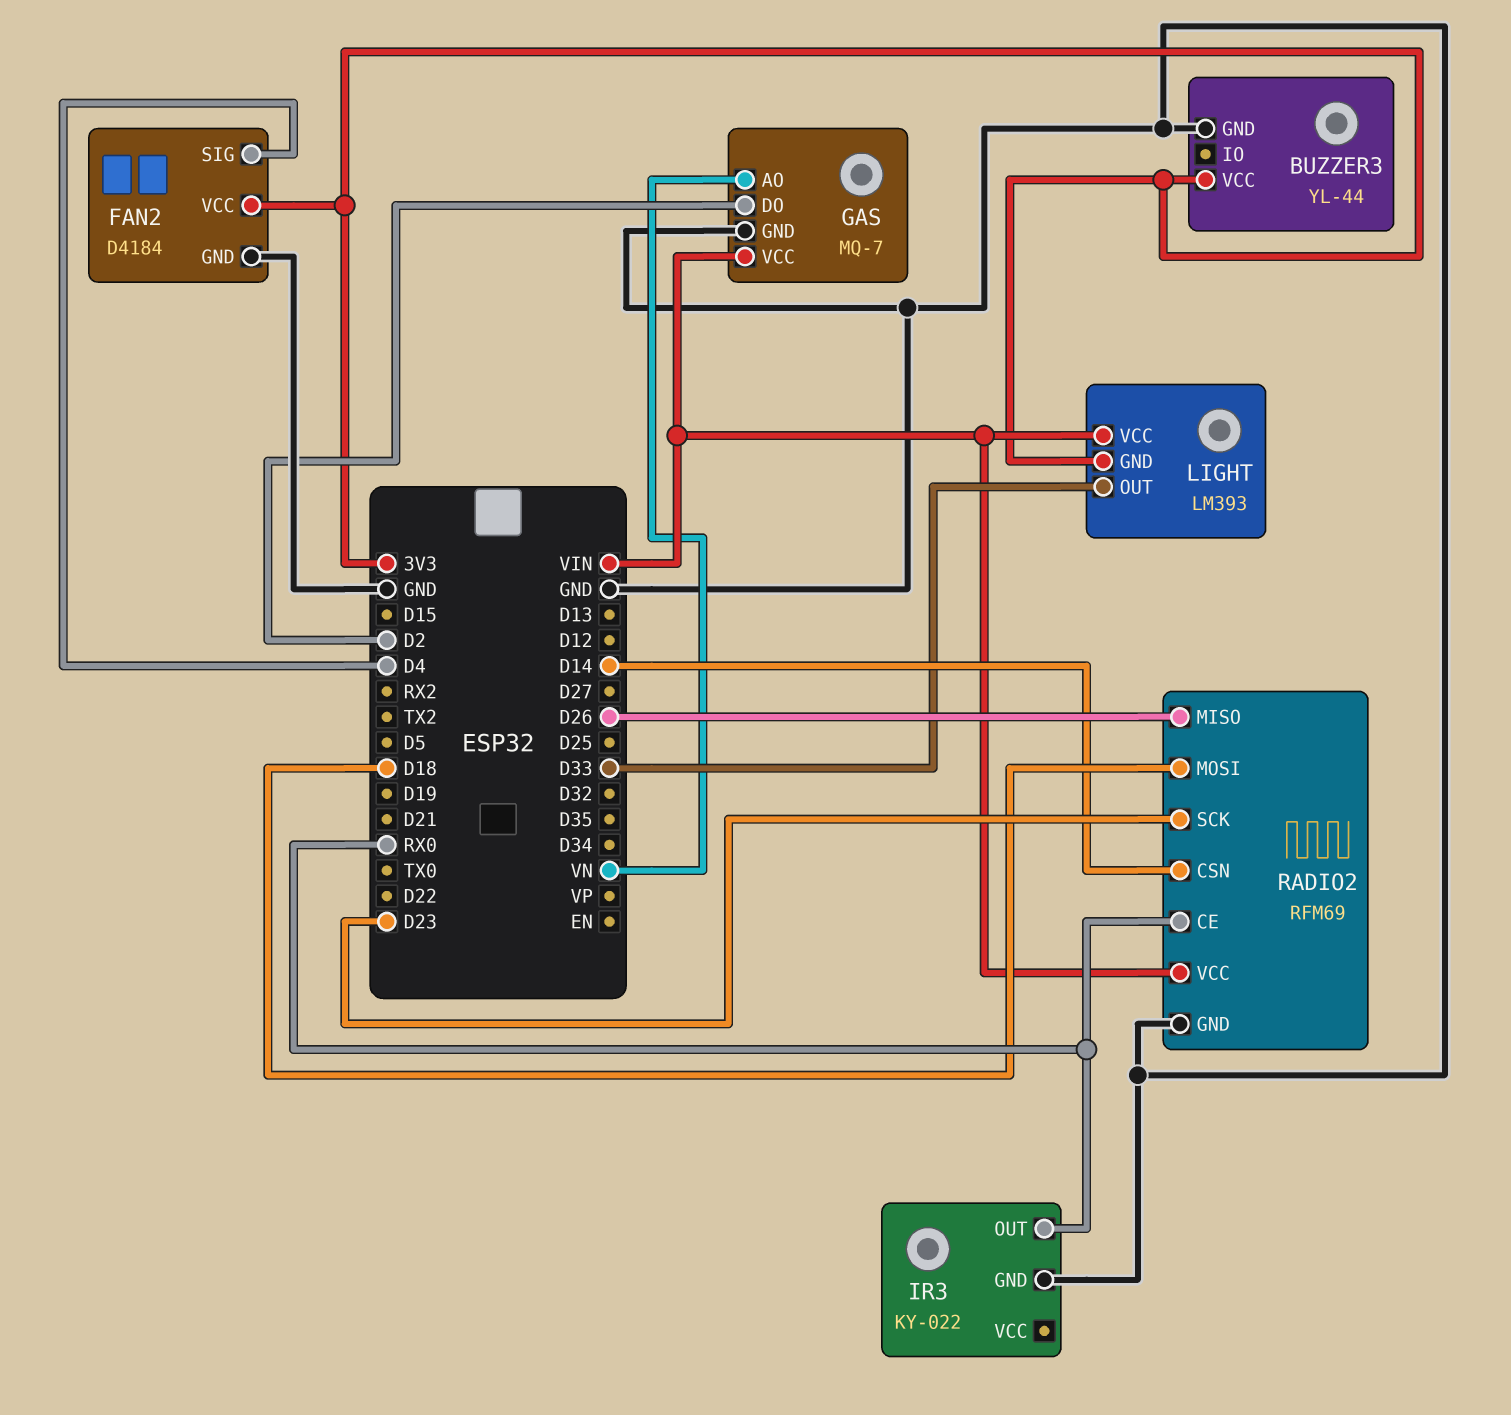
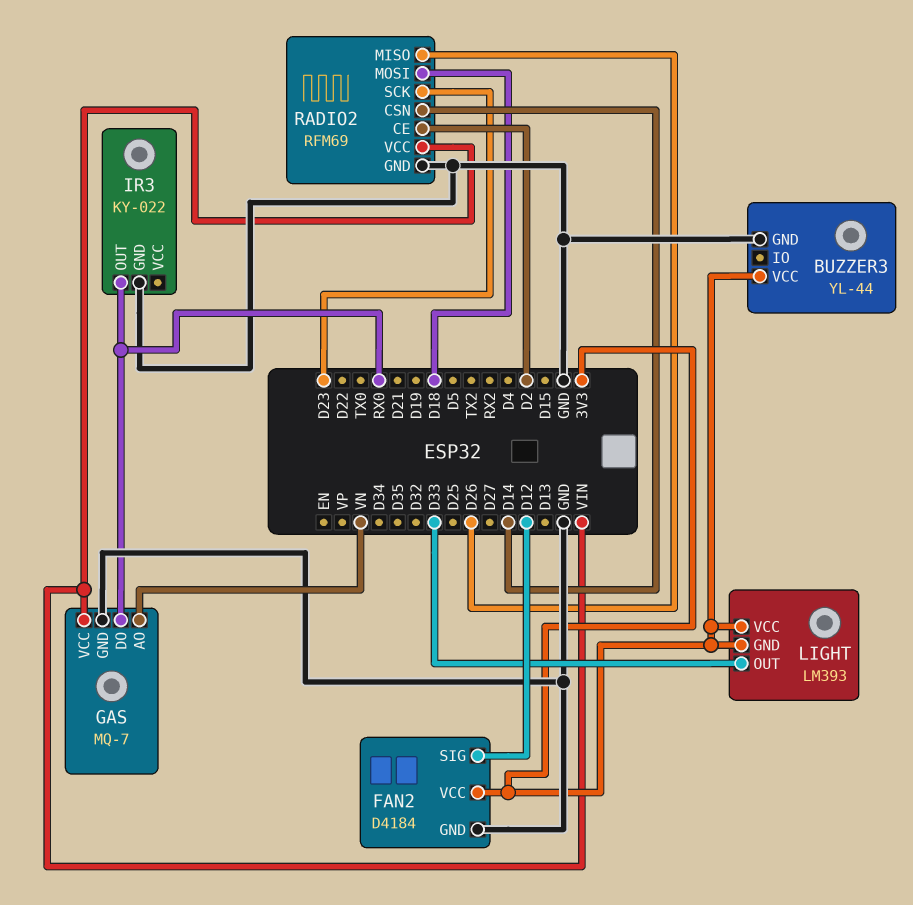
FAN2 pin SIG: D4 -> D12
GAS pin DO: D2 -> RX0
LIGHT pin VCC: VIN -> 3V3
RADIO2 pin CE: RX0 -> D2

